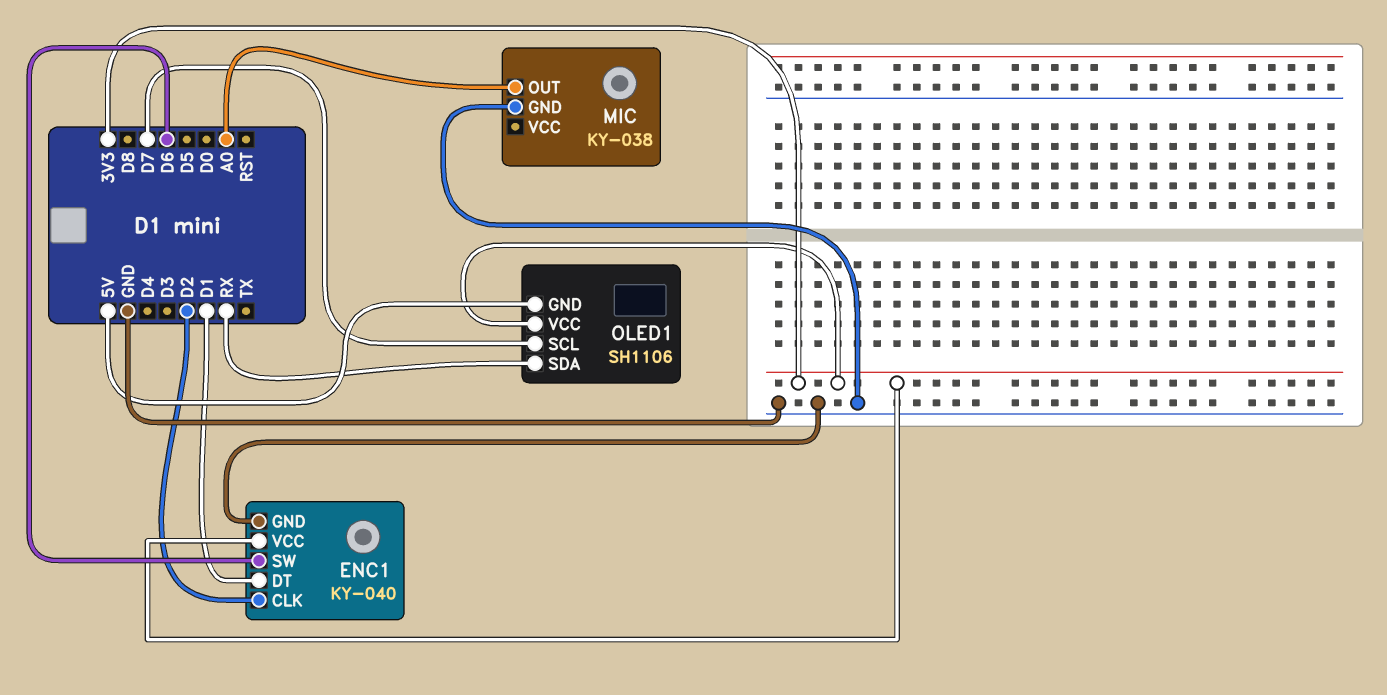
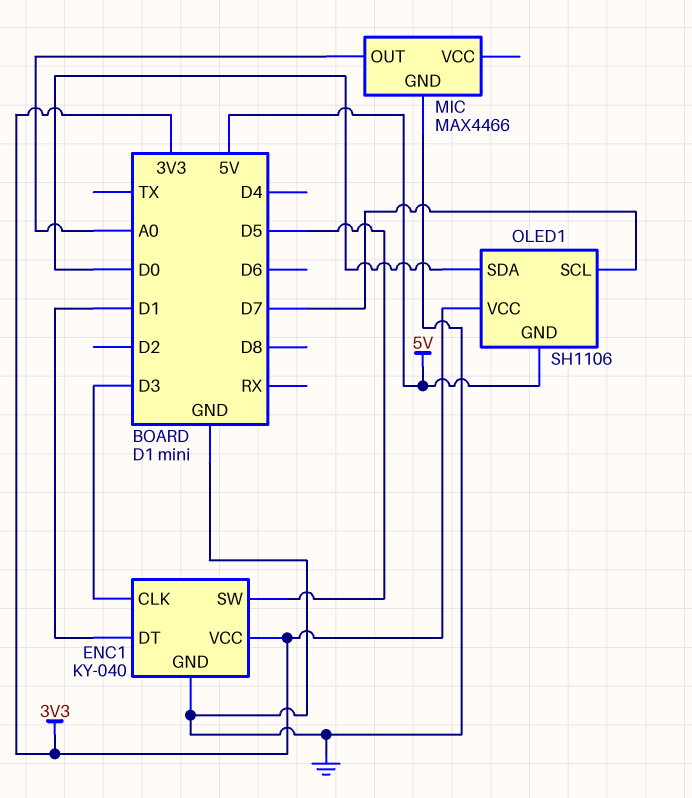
ENC1 pin CLK: D2 -> D3
ENC1 pin SW: D6 -> D5
MIC: KY-038 -> MAX4466
OLED1 pin SDA: RX -> D0

